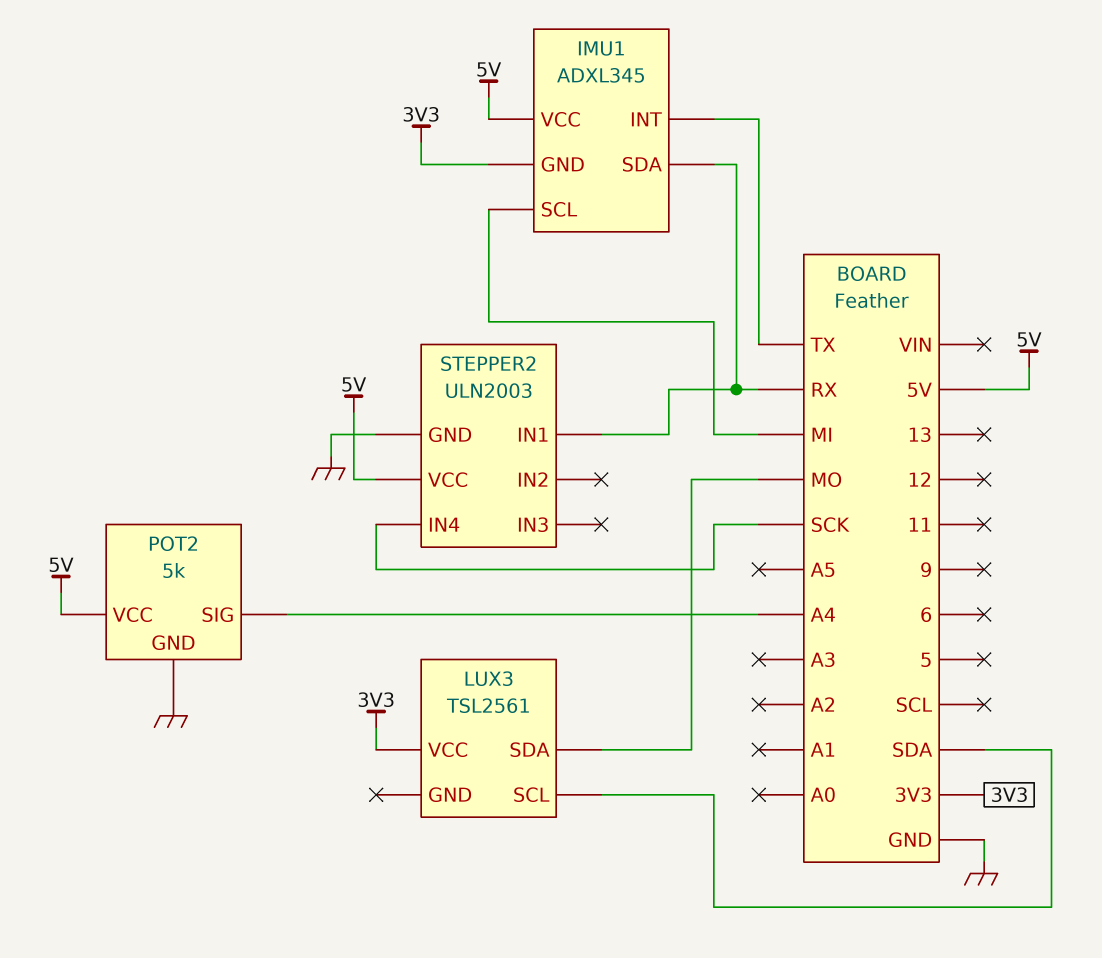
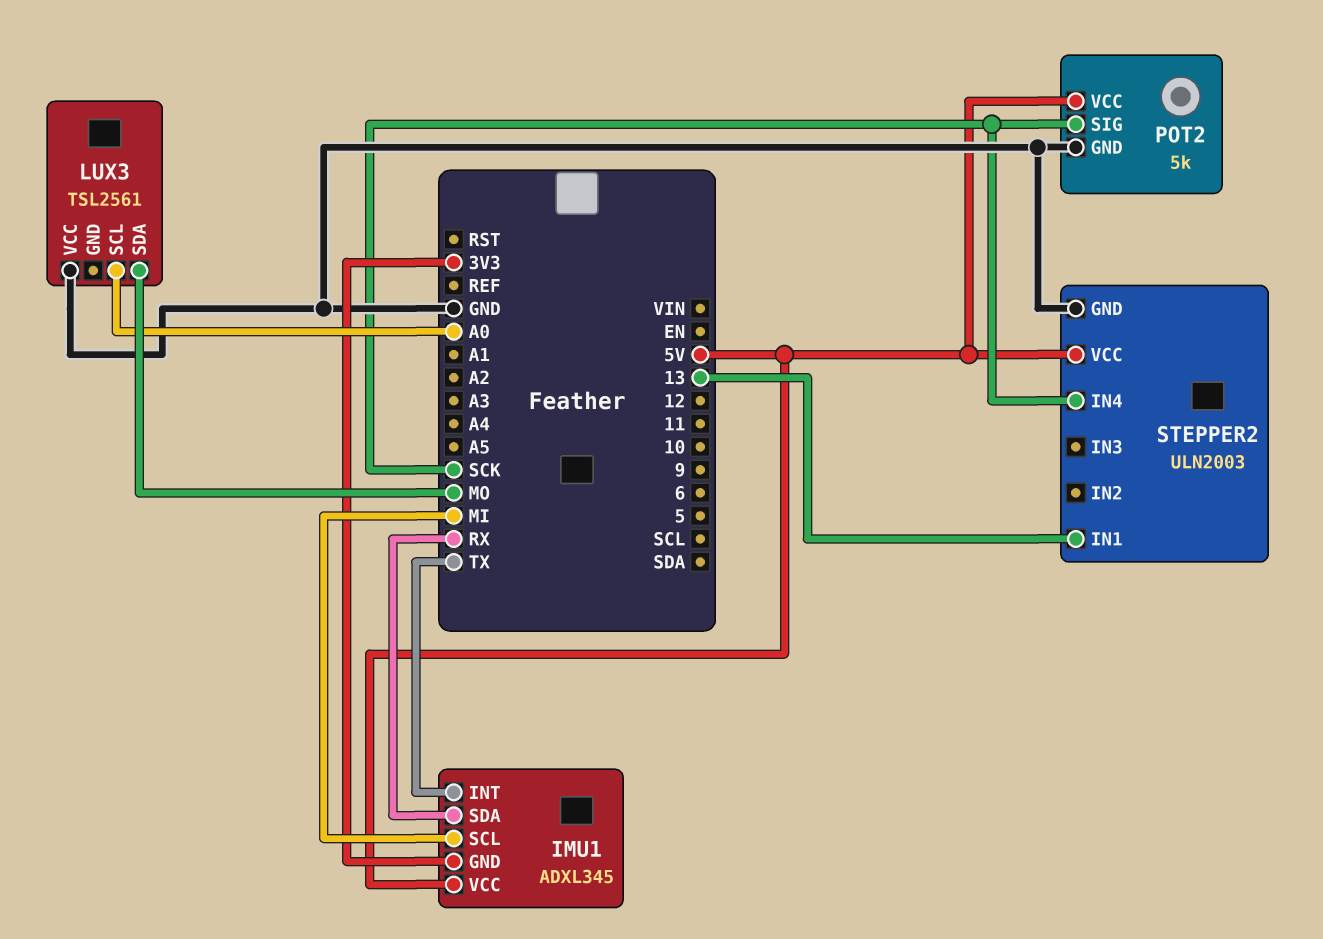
LUX3 pin SCL: SDA -> A0
LUX3 pin VCC: 3V3 -> GND
POT2 pin SIG: A4 -> SCK
STEPPER2 pin IN1: RX -> 13

